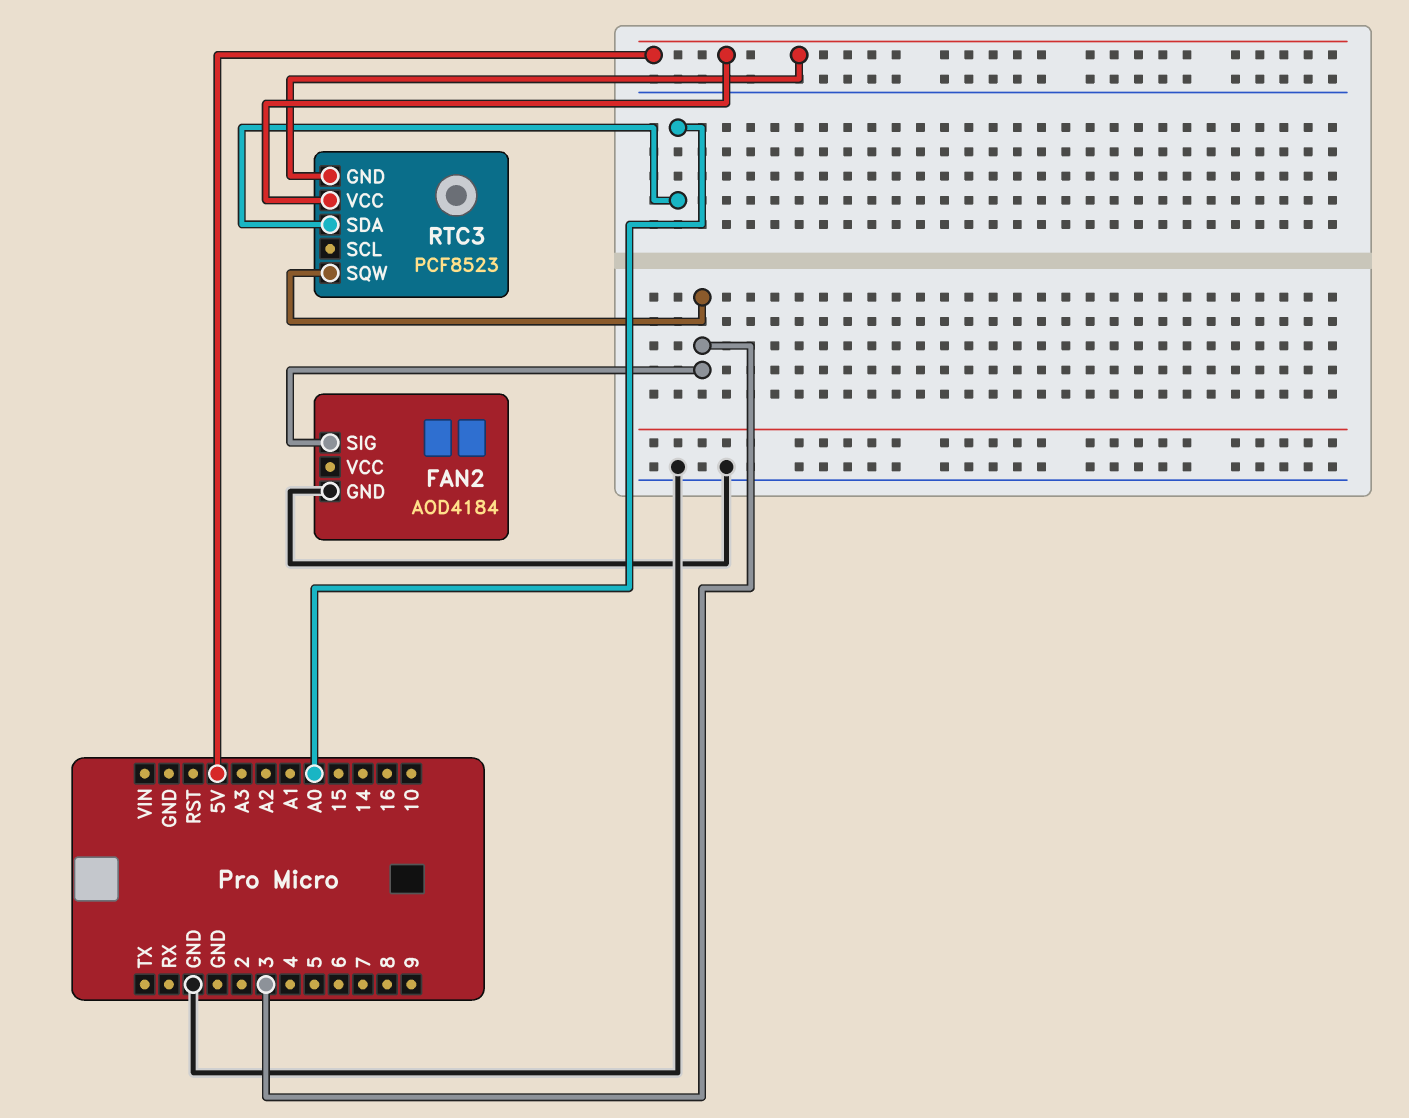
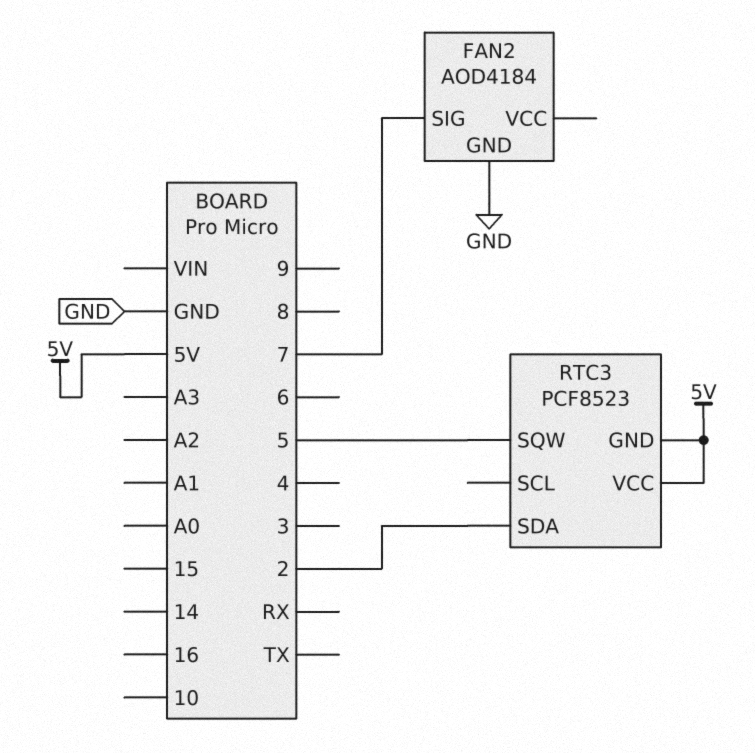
FAN2 pin SIG: 3 -> 7
RTC3 pin SDA: A0 -> 2
RTC3 pin SQW: 3 -> 5

